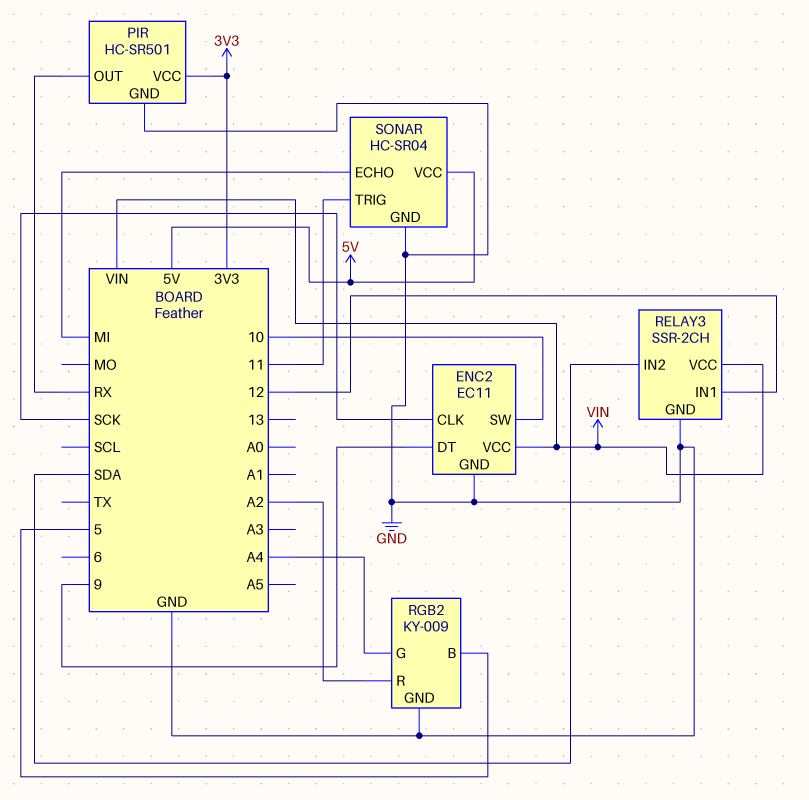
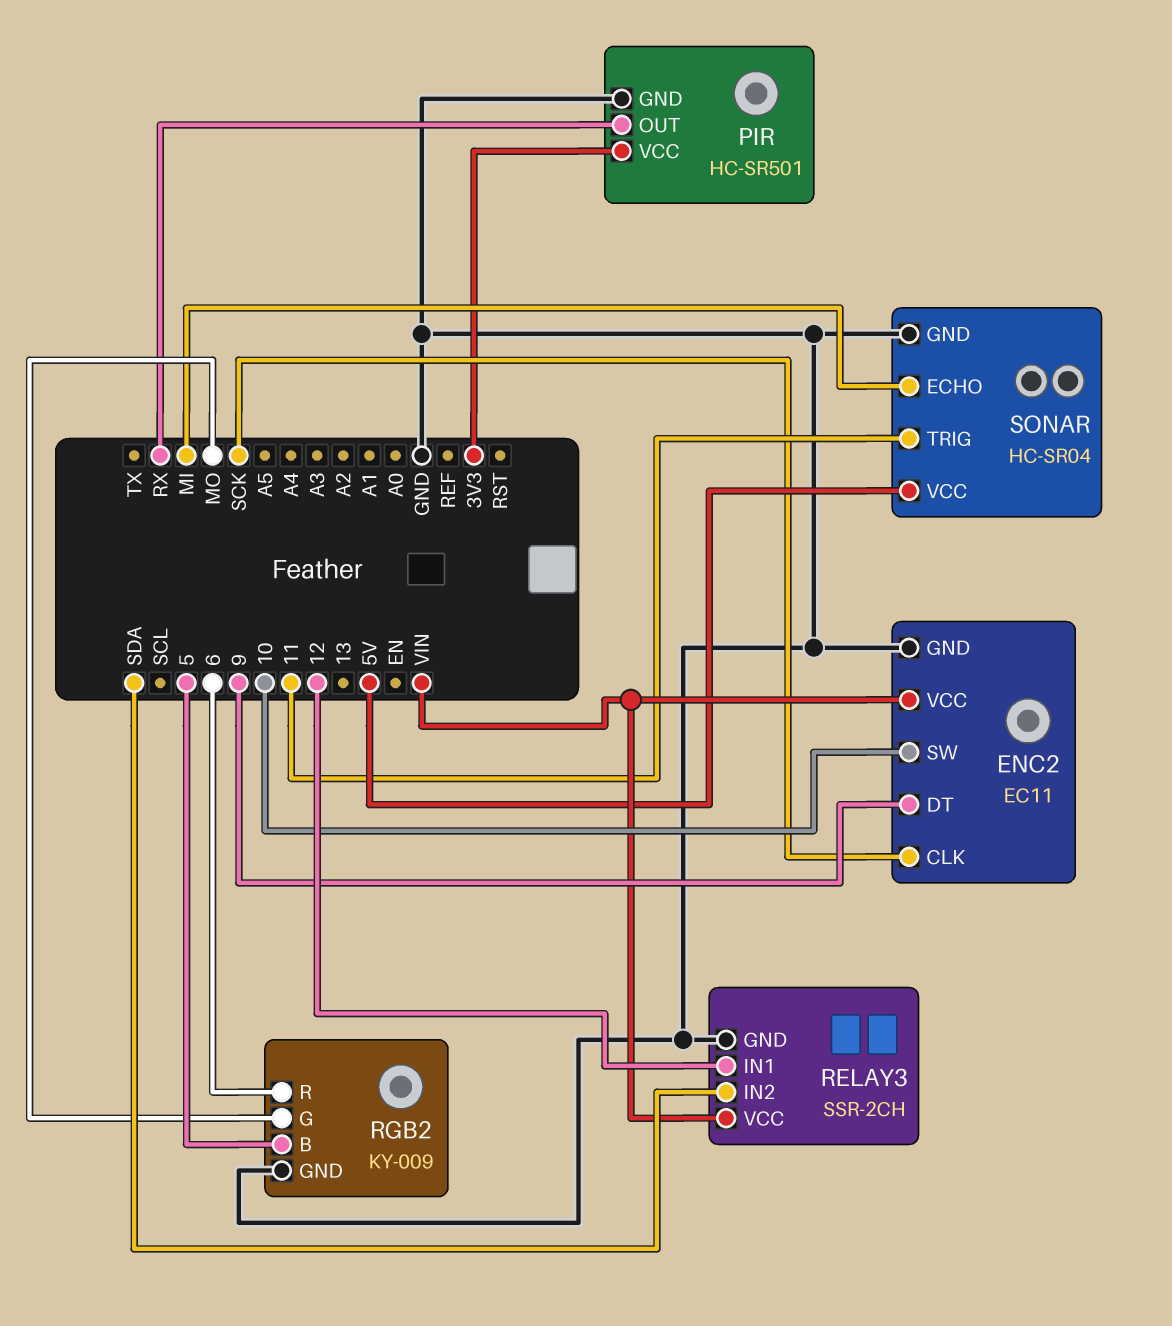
RGB2 pin G: A4 -> MO
RGB2 pin R: A2 -> 6

